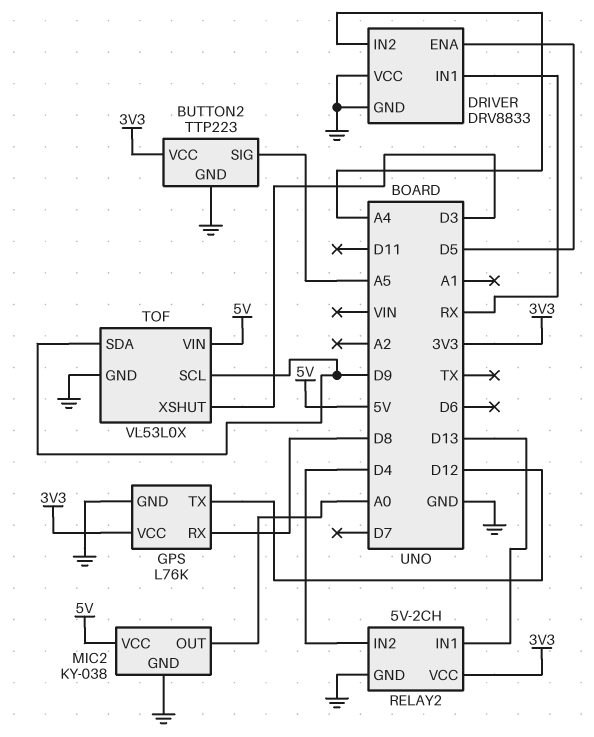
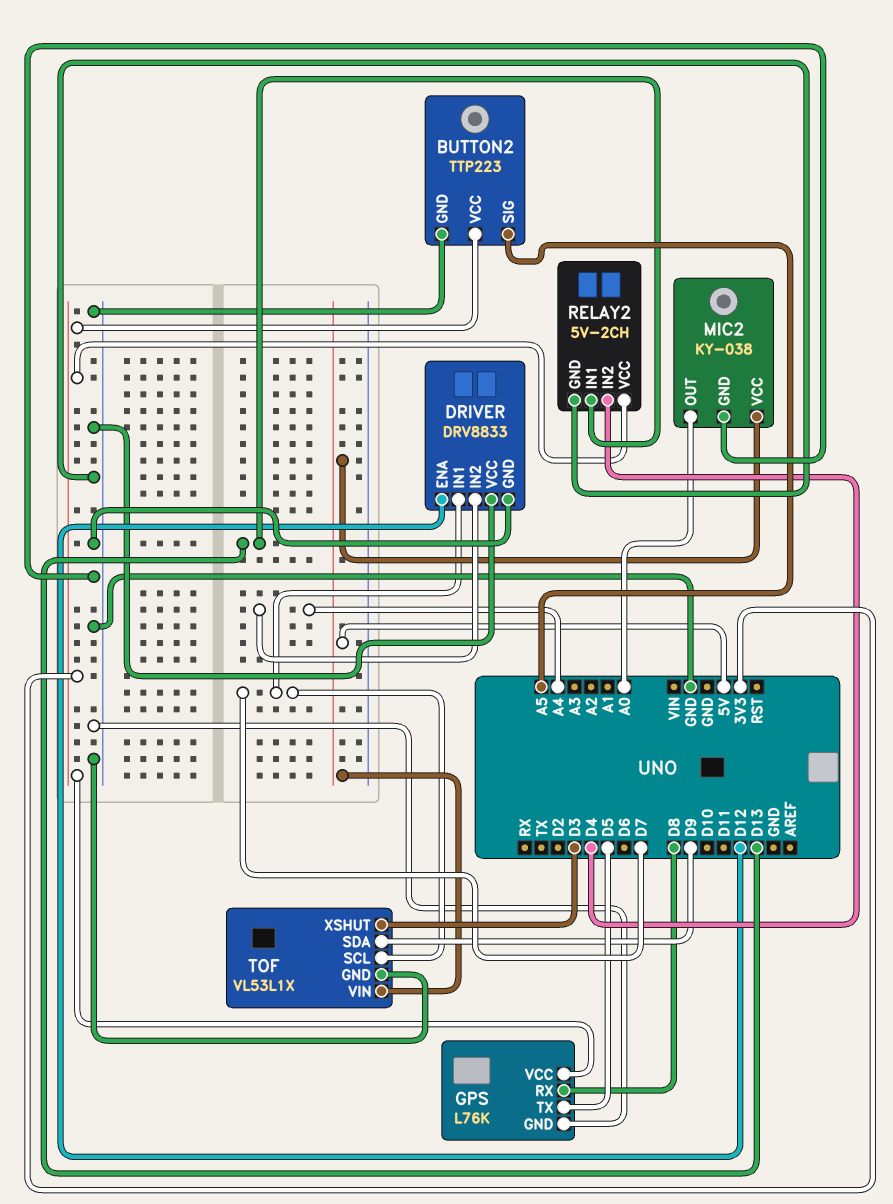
DRIVER pin ENA: D5 -> D12
DRIVER pin IN1: RX -> D7
GPS pin TX: D12 -> D5
TOF: VL53L0X -> VL53L1X
TOF pin SCL: D9 -> D7

